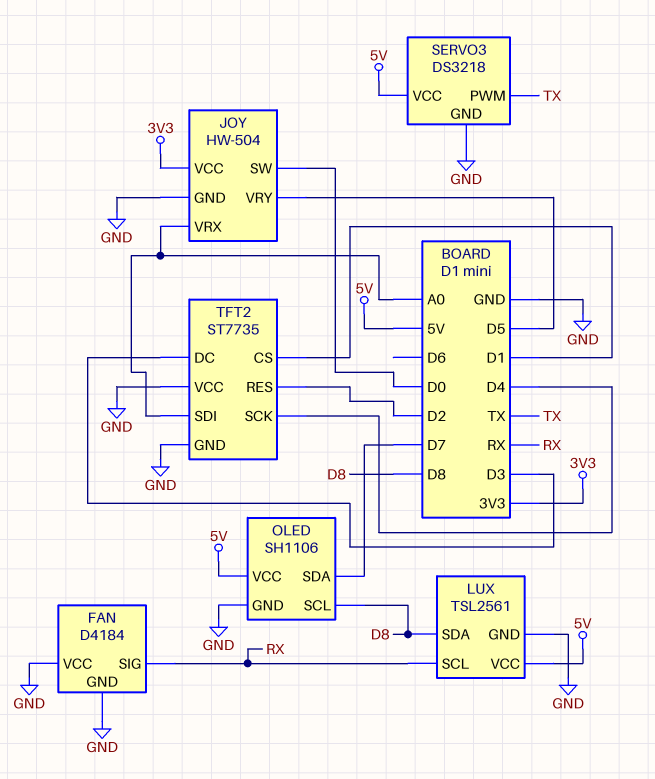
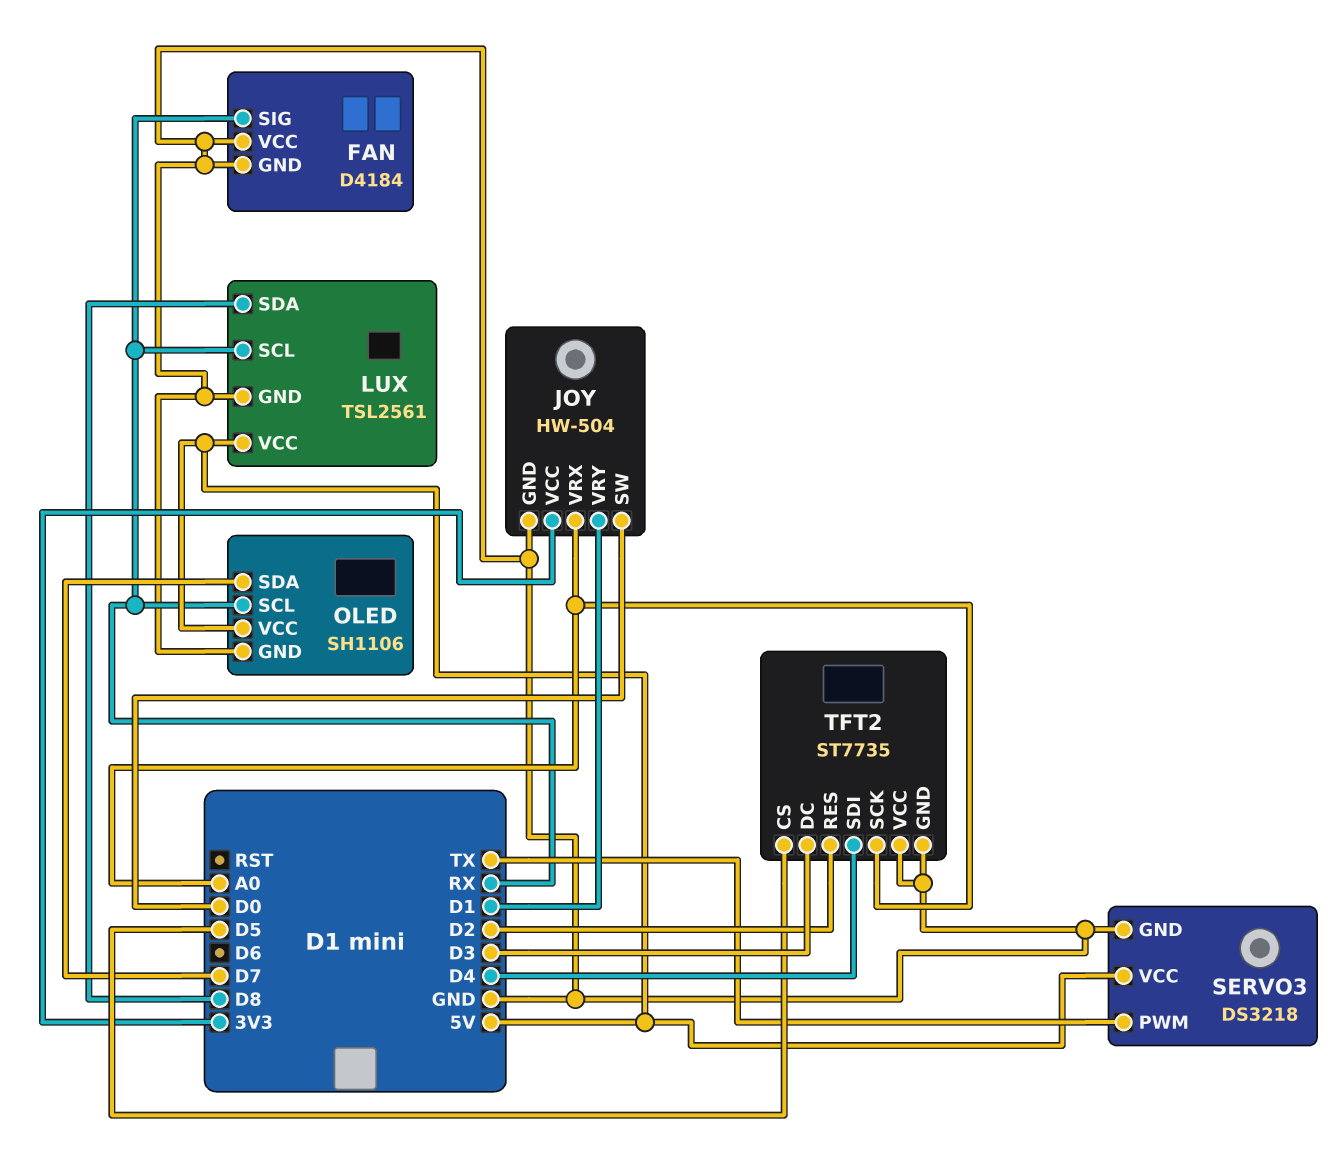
JOY pin VRY: D5 -> D1
OLED pin SCL: D8 -> RX
TFT2 pin CS: D1 -> D5
TFT2 pin SCK: D4 -> A0
TFT2 pin SDI: A0 -> D4

